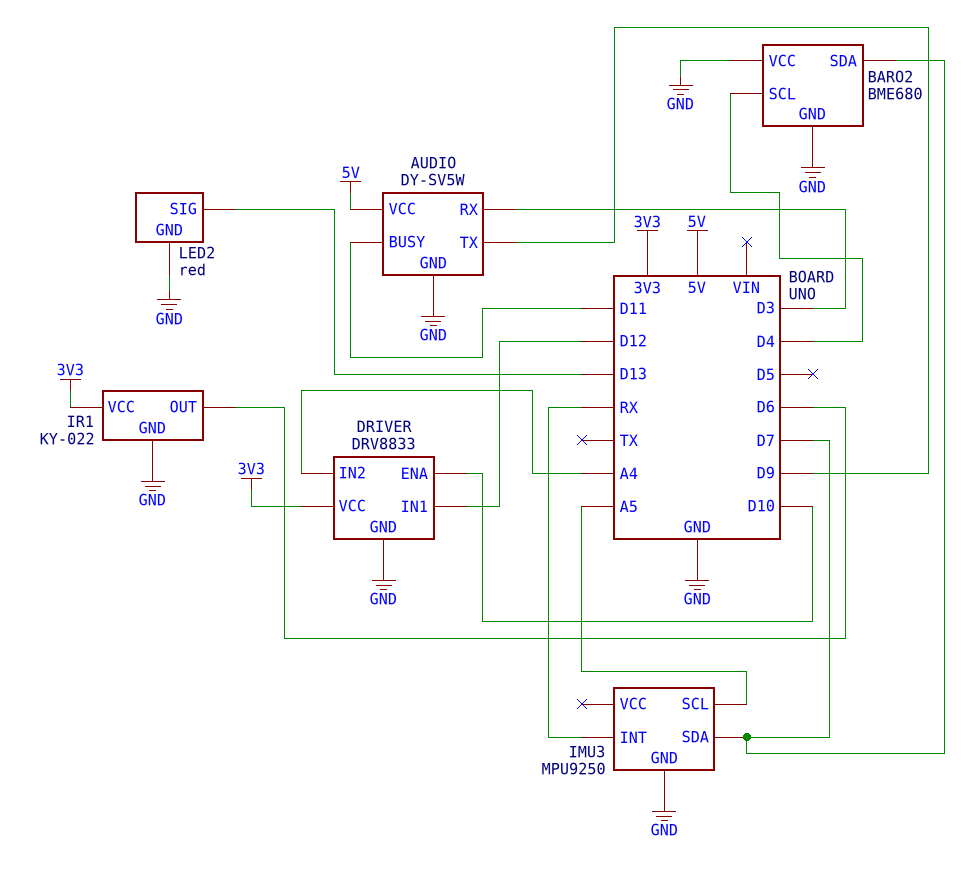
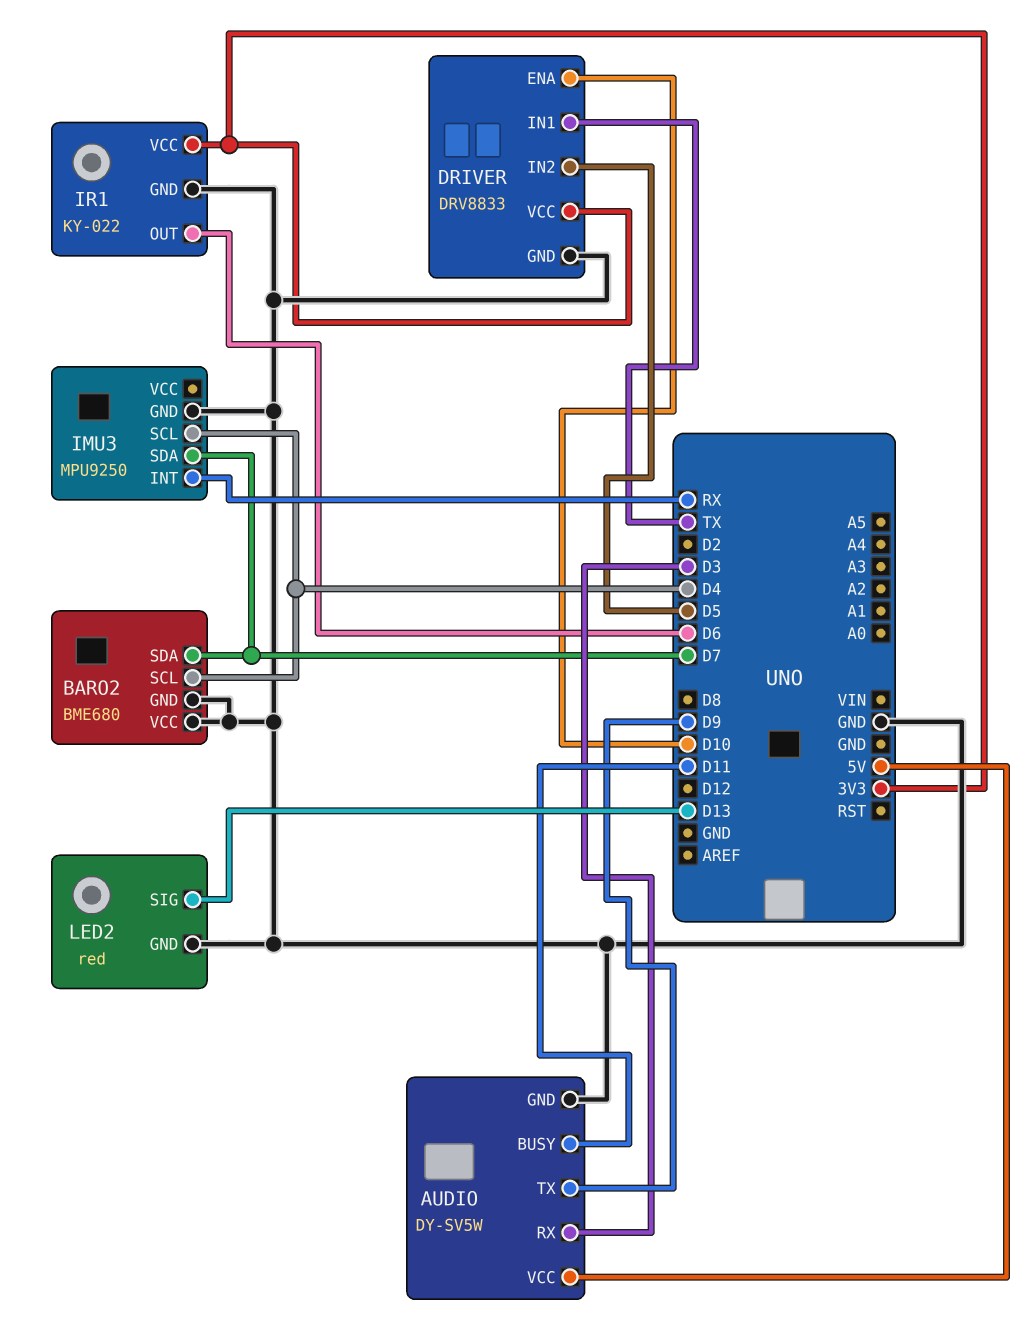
DRIVER pin IN1: D12 -> TX
DRIVER pin IN2: A4 -> D5
IMU3 pin SCL: A5 -> D4

